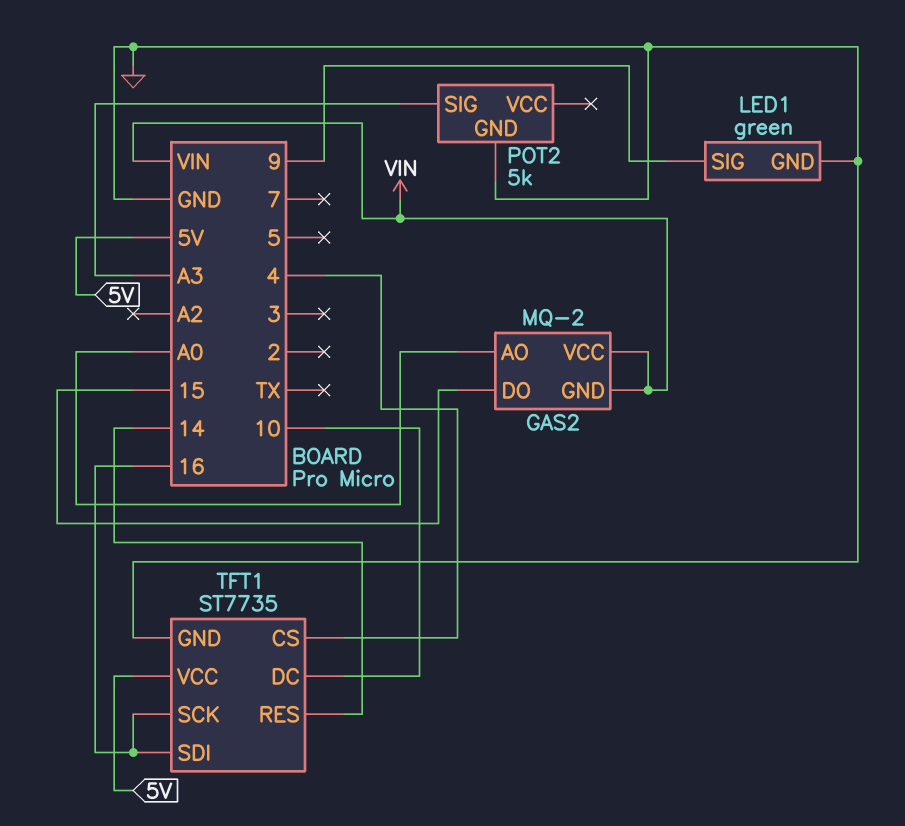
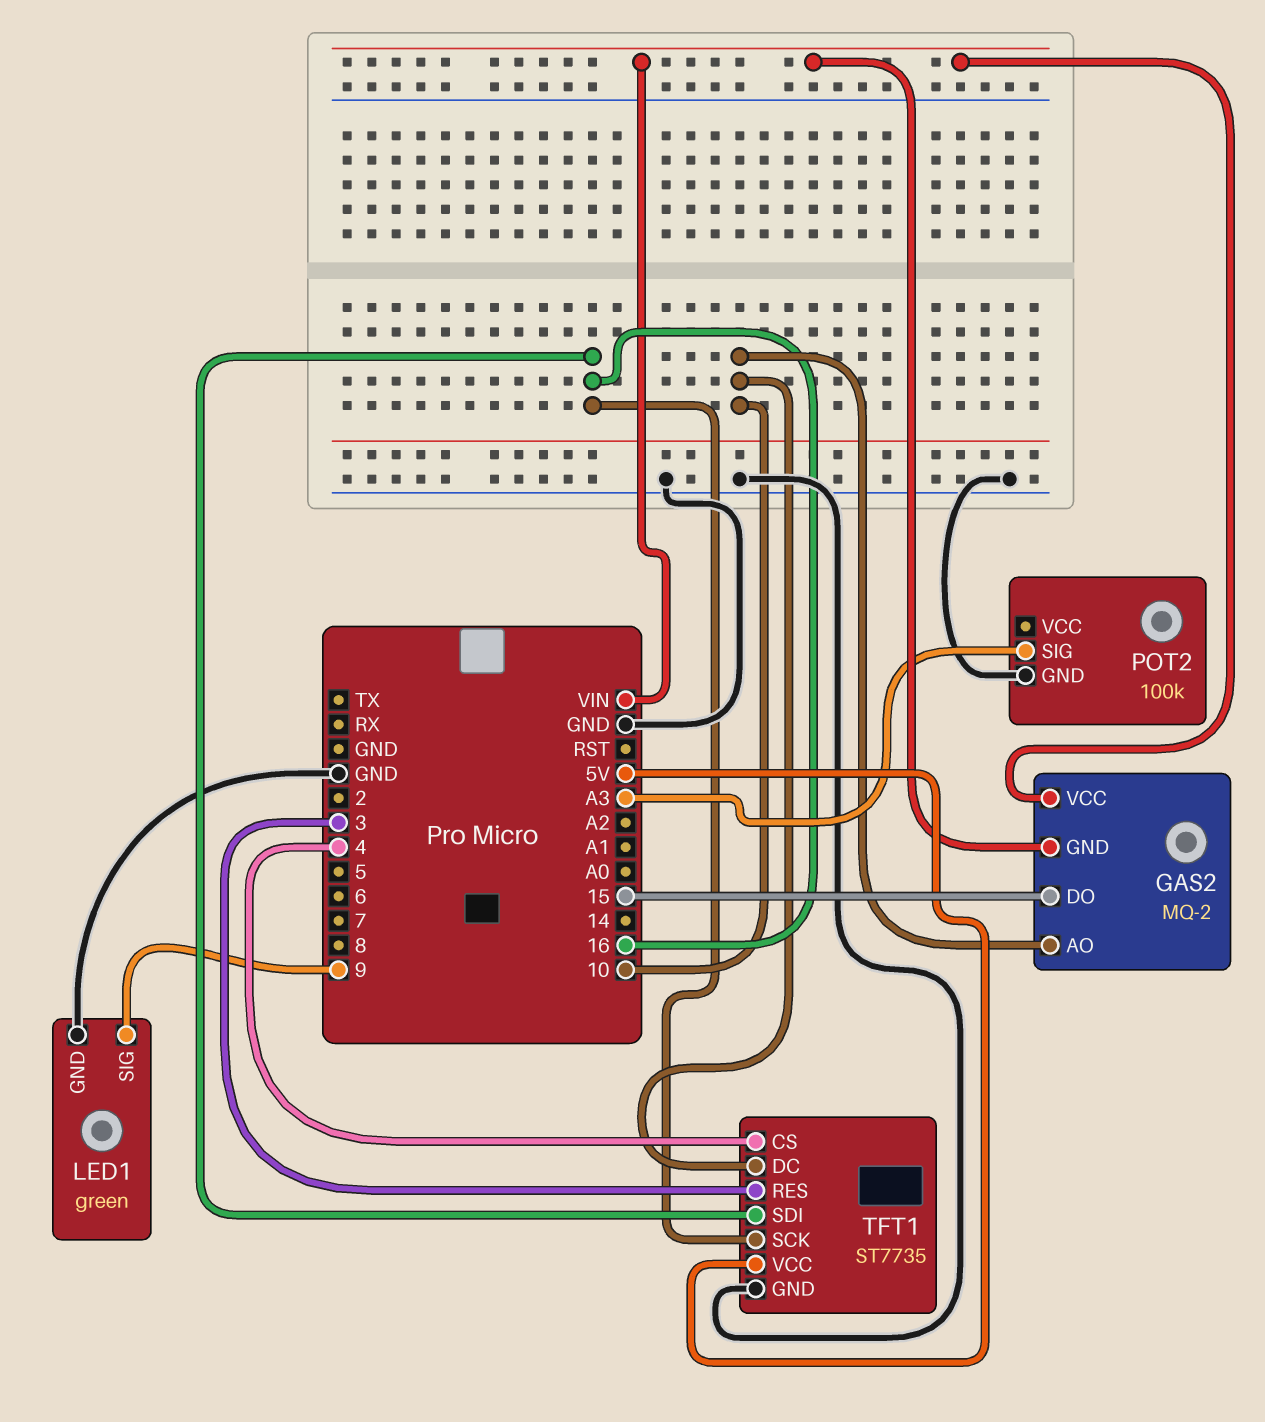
GAS2 pin AO: A0 -> 10
POT2: 5k -> 100k
TFT1 pin RES: 14 -> 3

